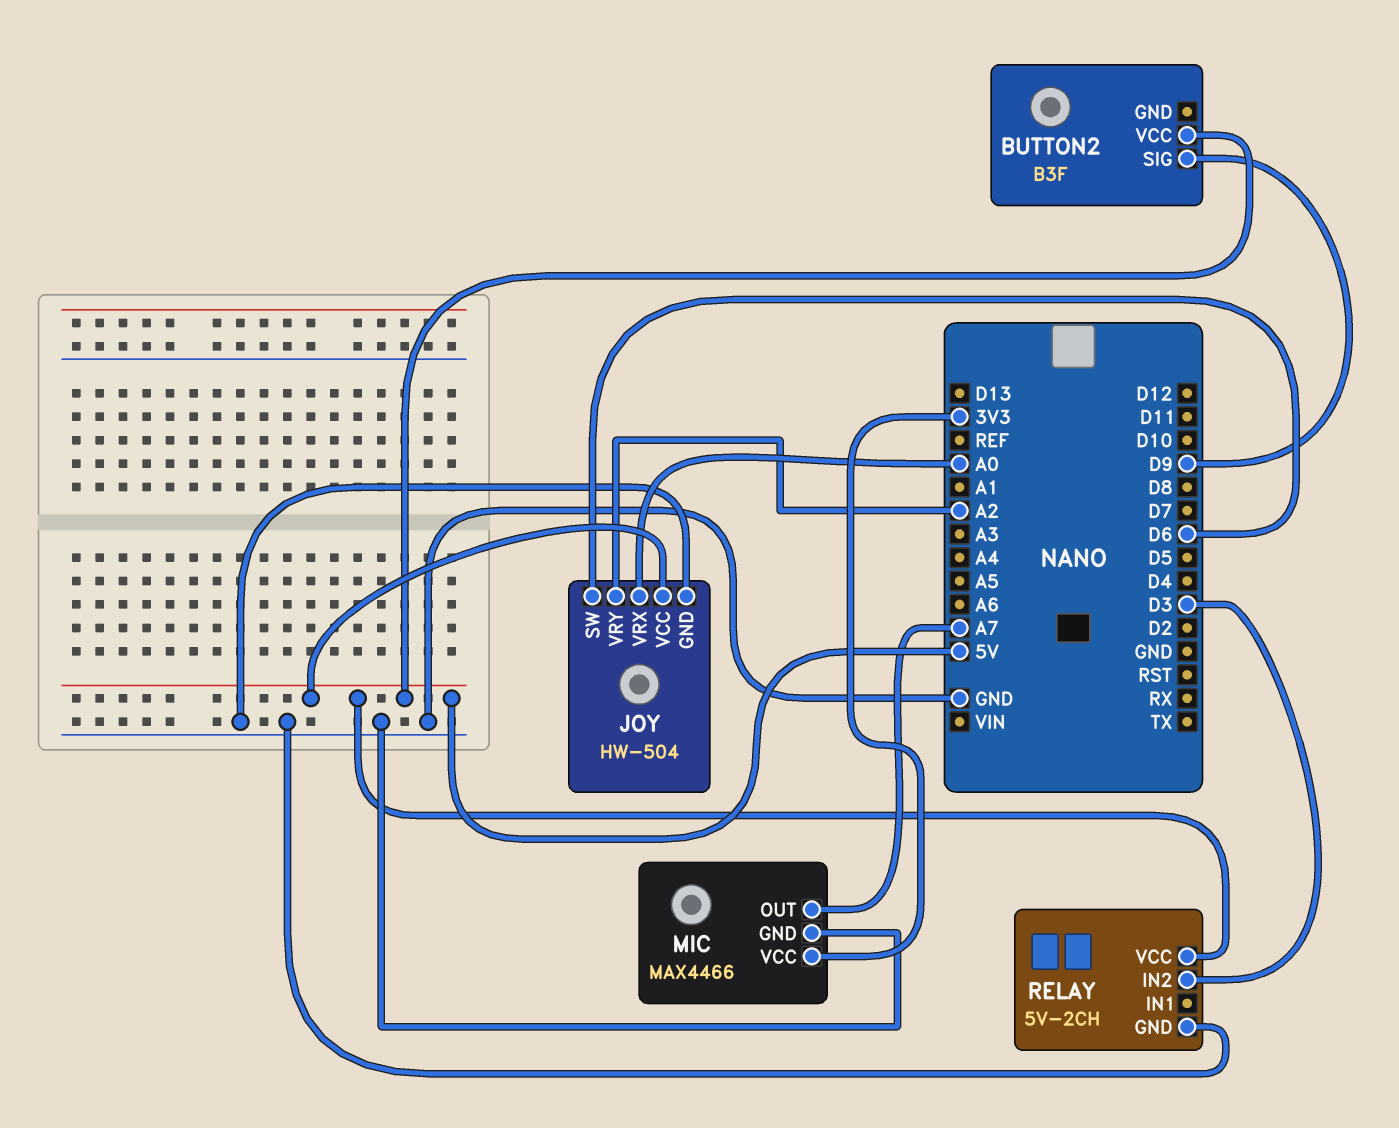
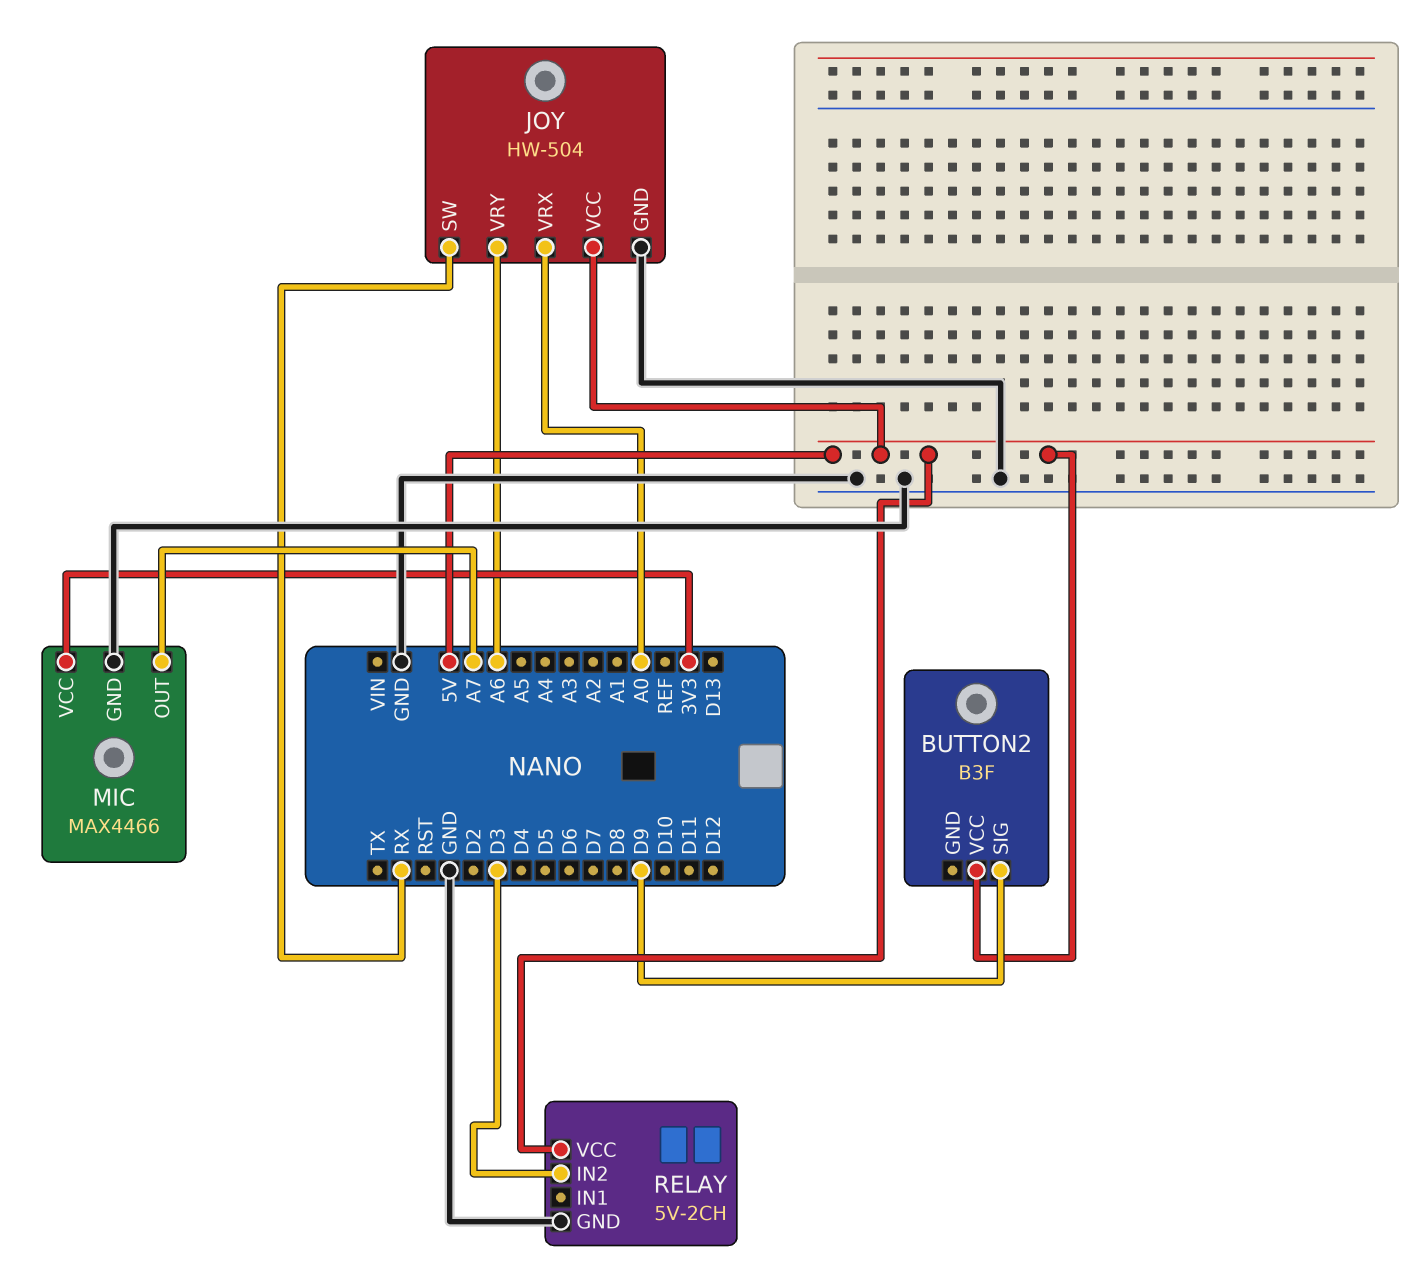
JOY pin SW: D6 -> RX
JOY pin VRY: A2 -> A6

